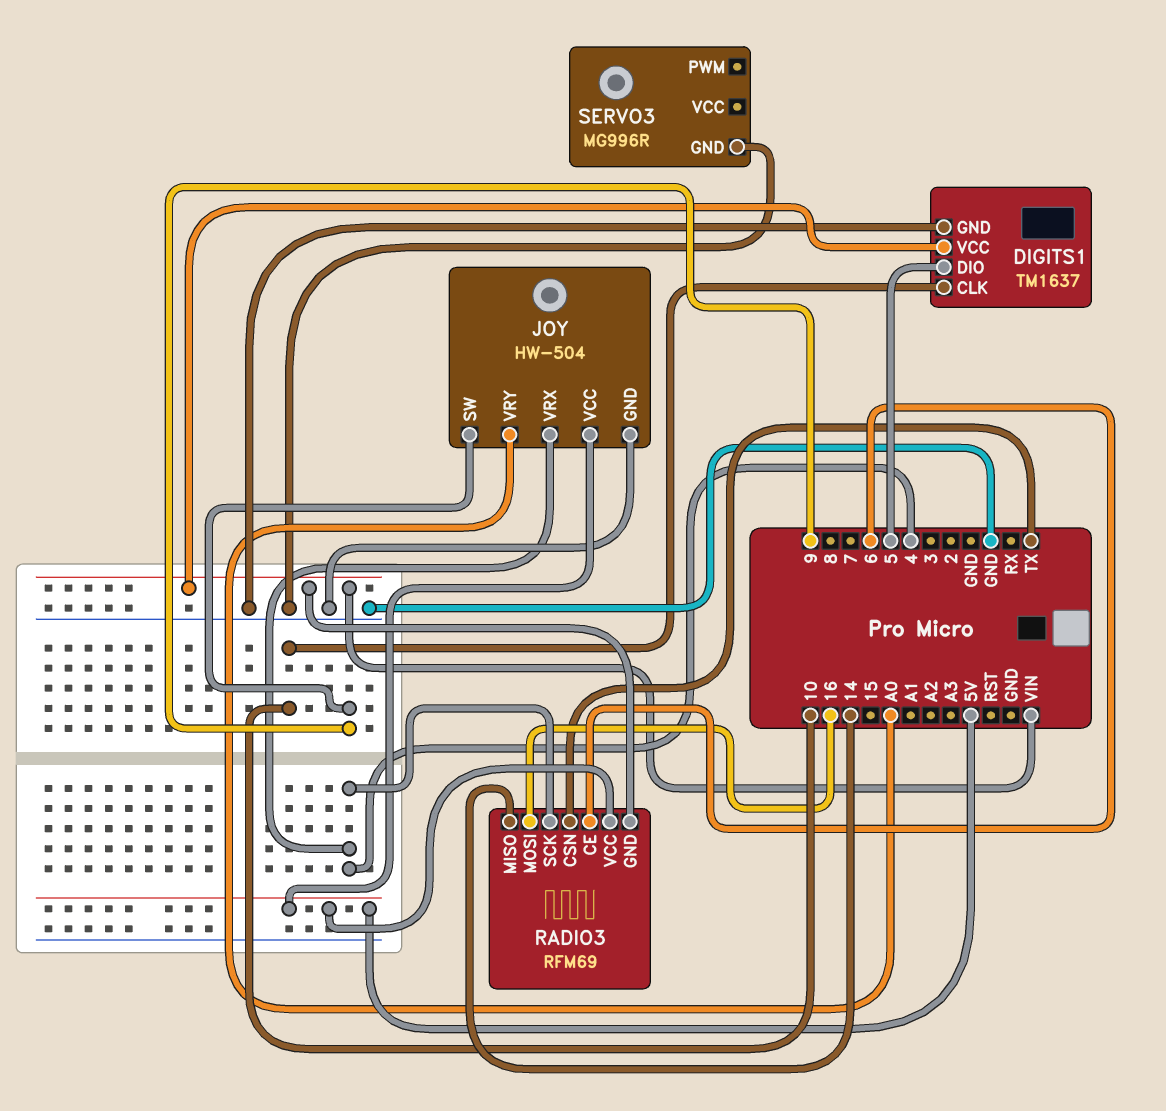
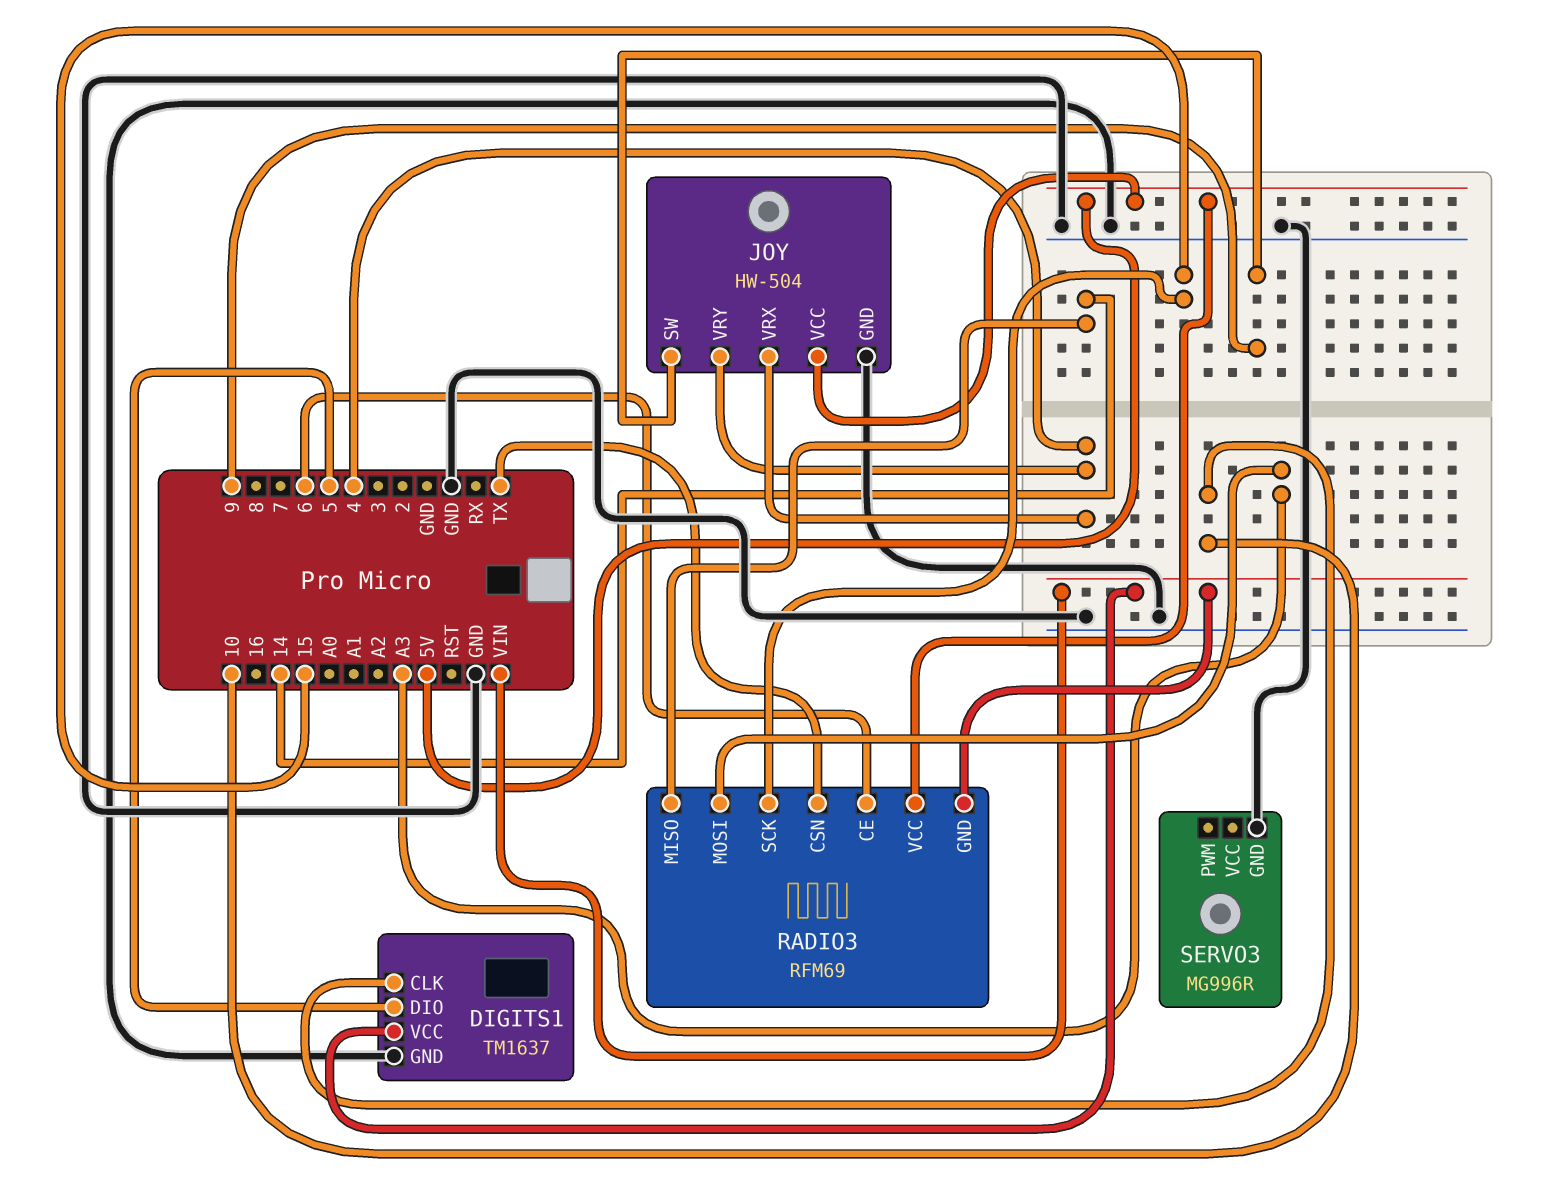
JOY pin VRY: A0 -> 4
RADIO3 pin MOSI: 16 -> A3
RADIO3 pin SCK: 4 -> 15

